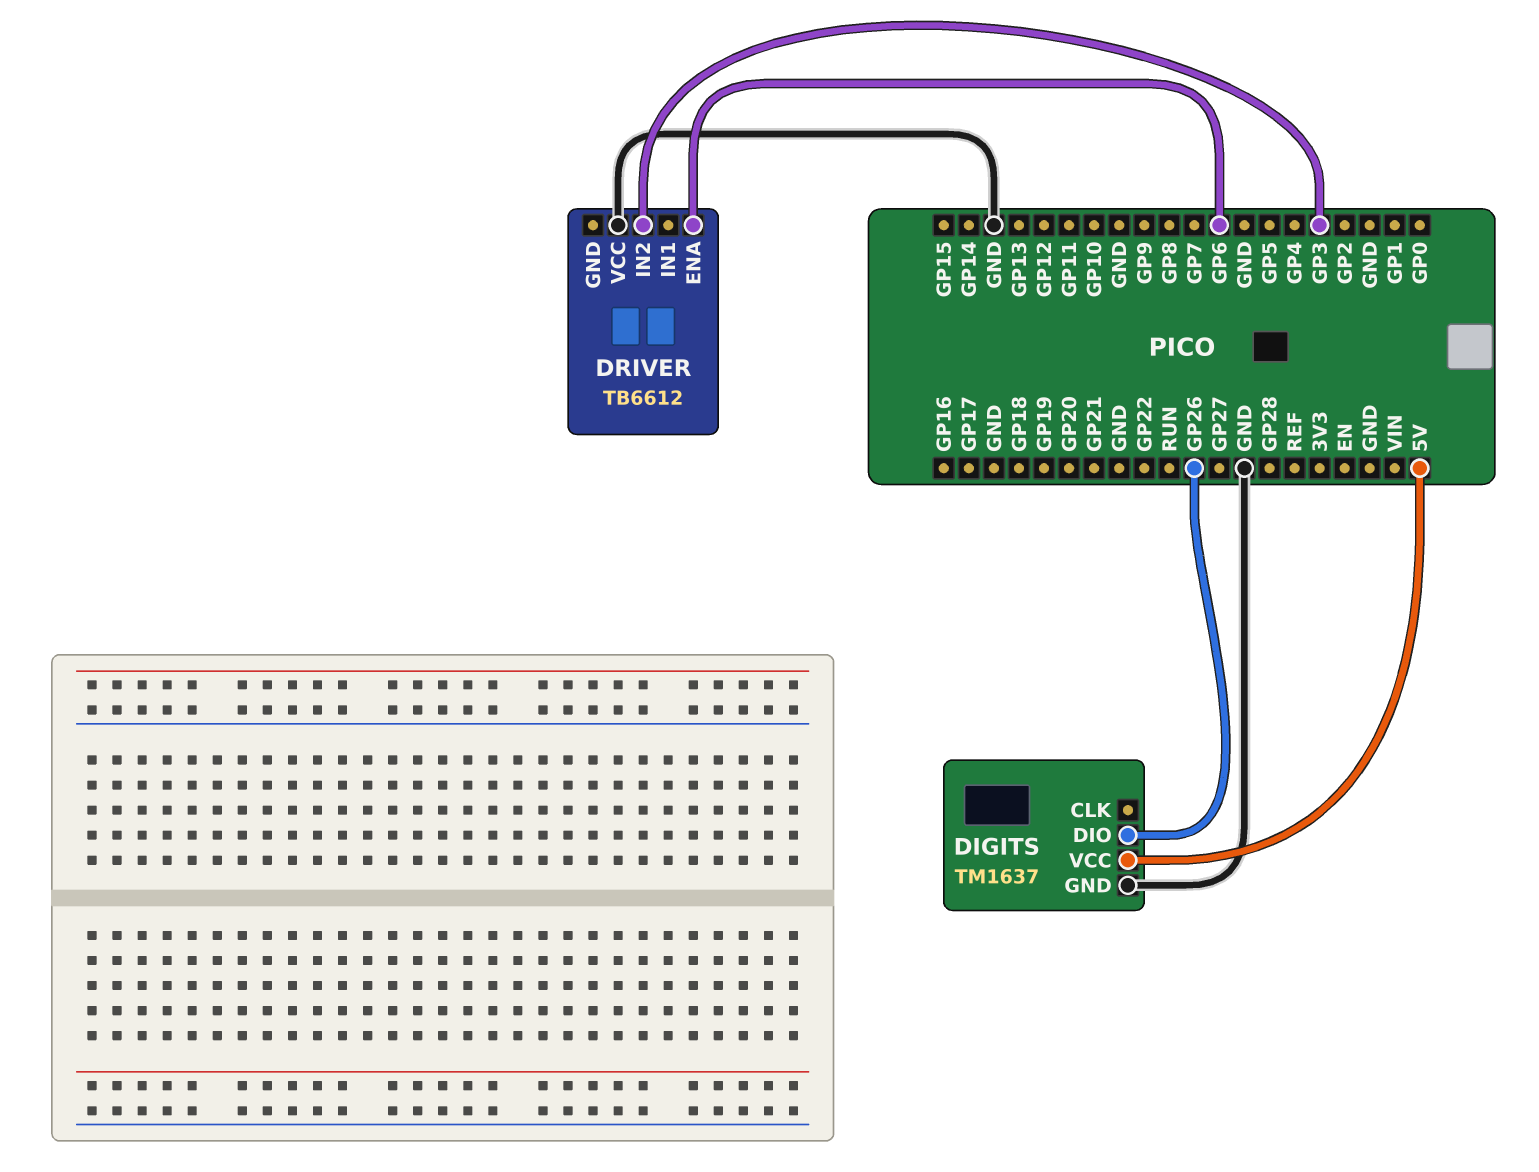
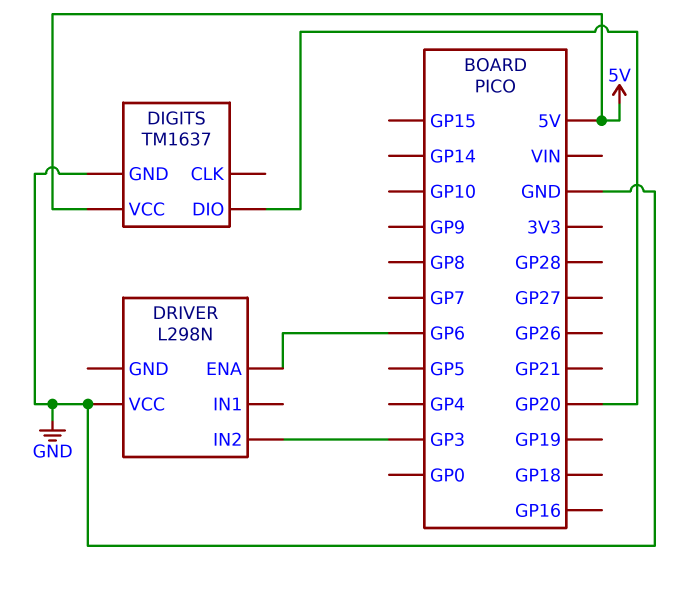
DIGITS pin DIO: GP26 -> GP20
DRIVER: TB6612 -> L298N

